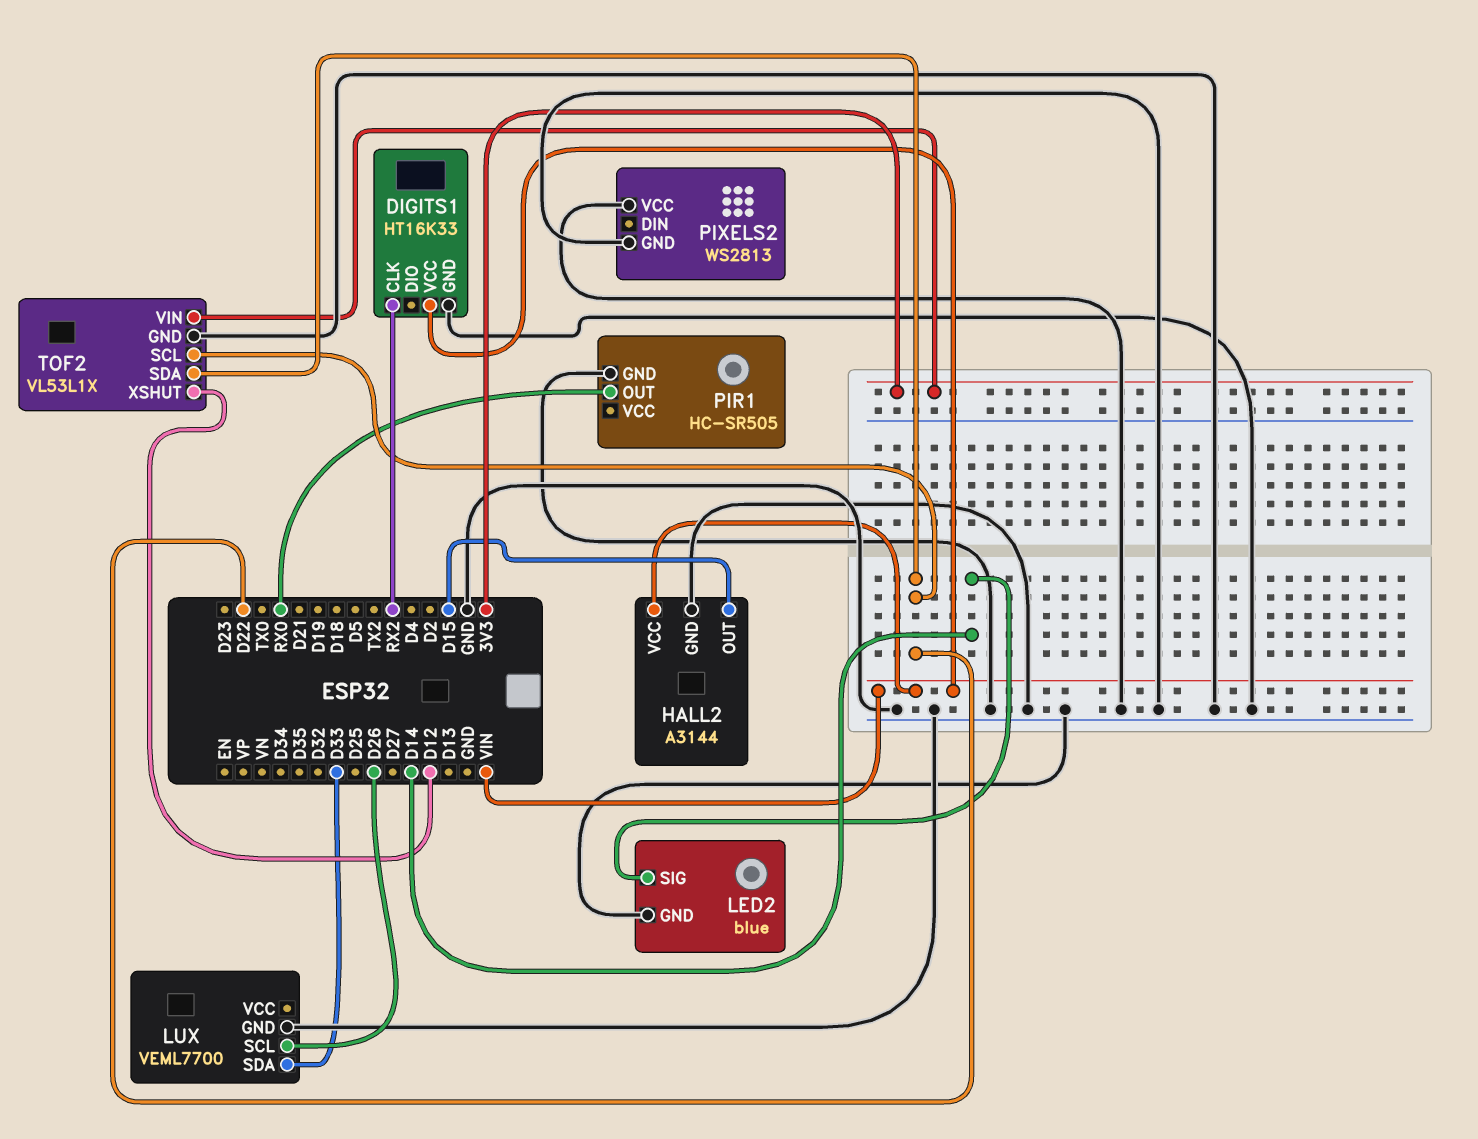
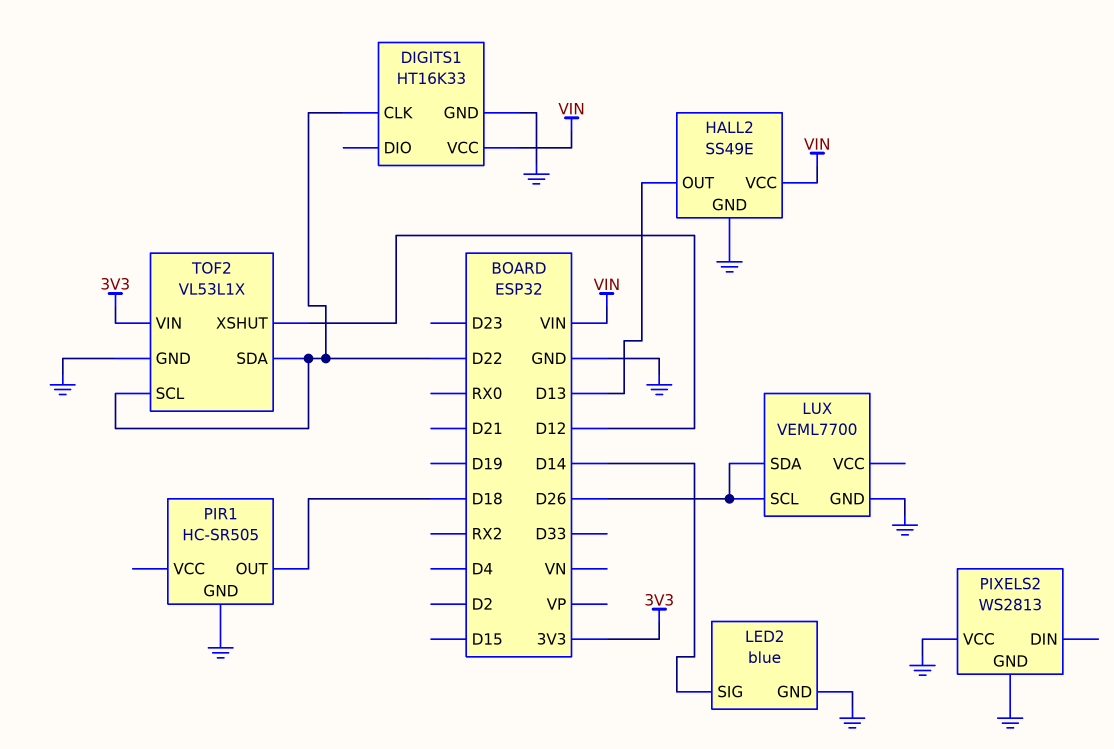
DIGITS1 pin CLK: RX2 -> D22
HALL2: A3144 -> SS49E
HALL2 pin OUT: D15 -> D13
LUX pin SDA: D33 -> D26
PIR1 pin OUT: RX0 -> D18

